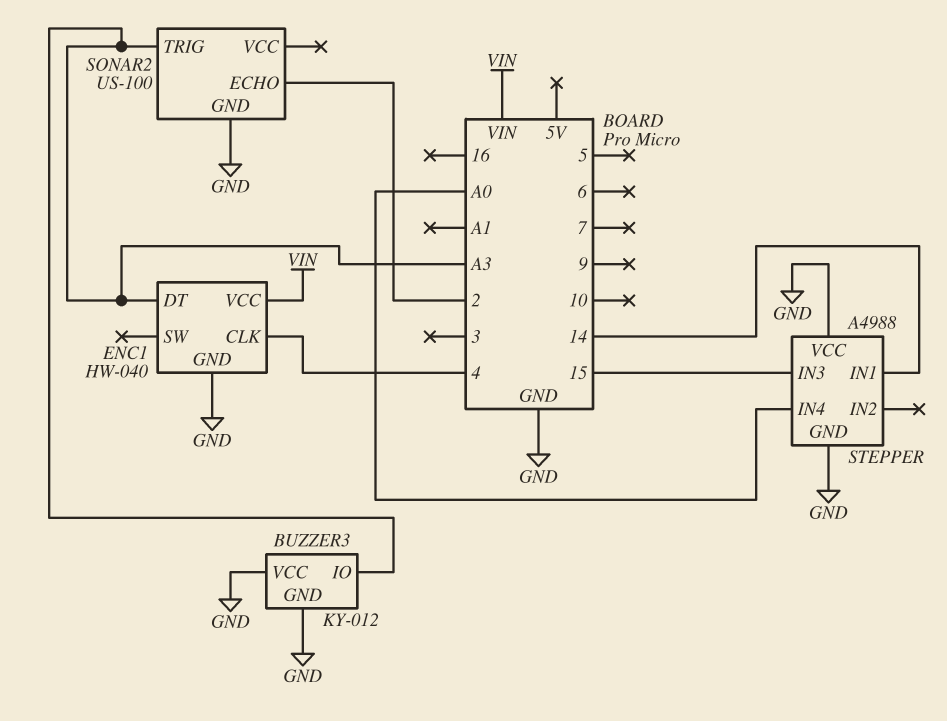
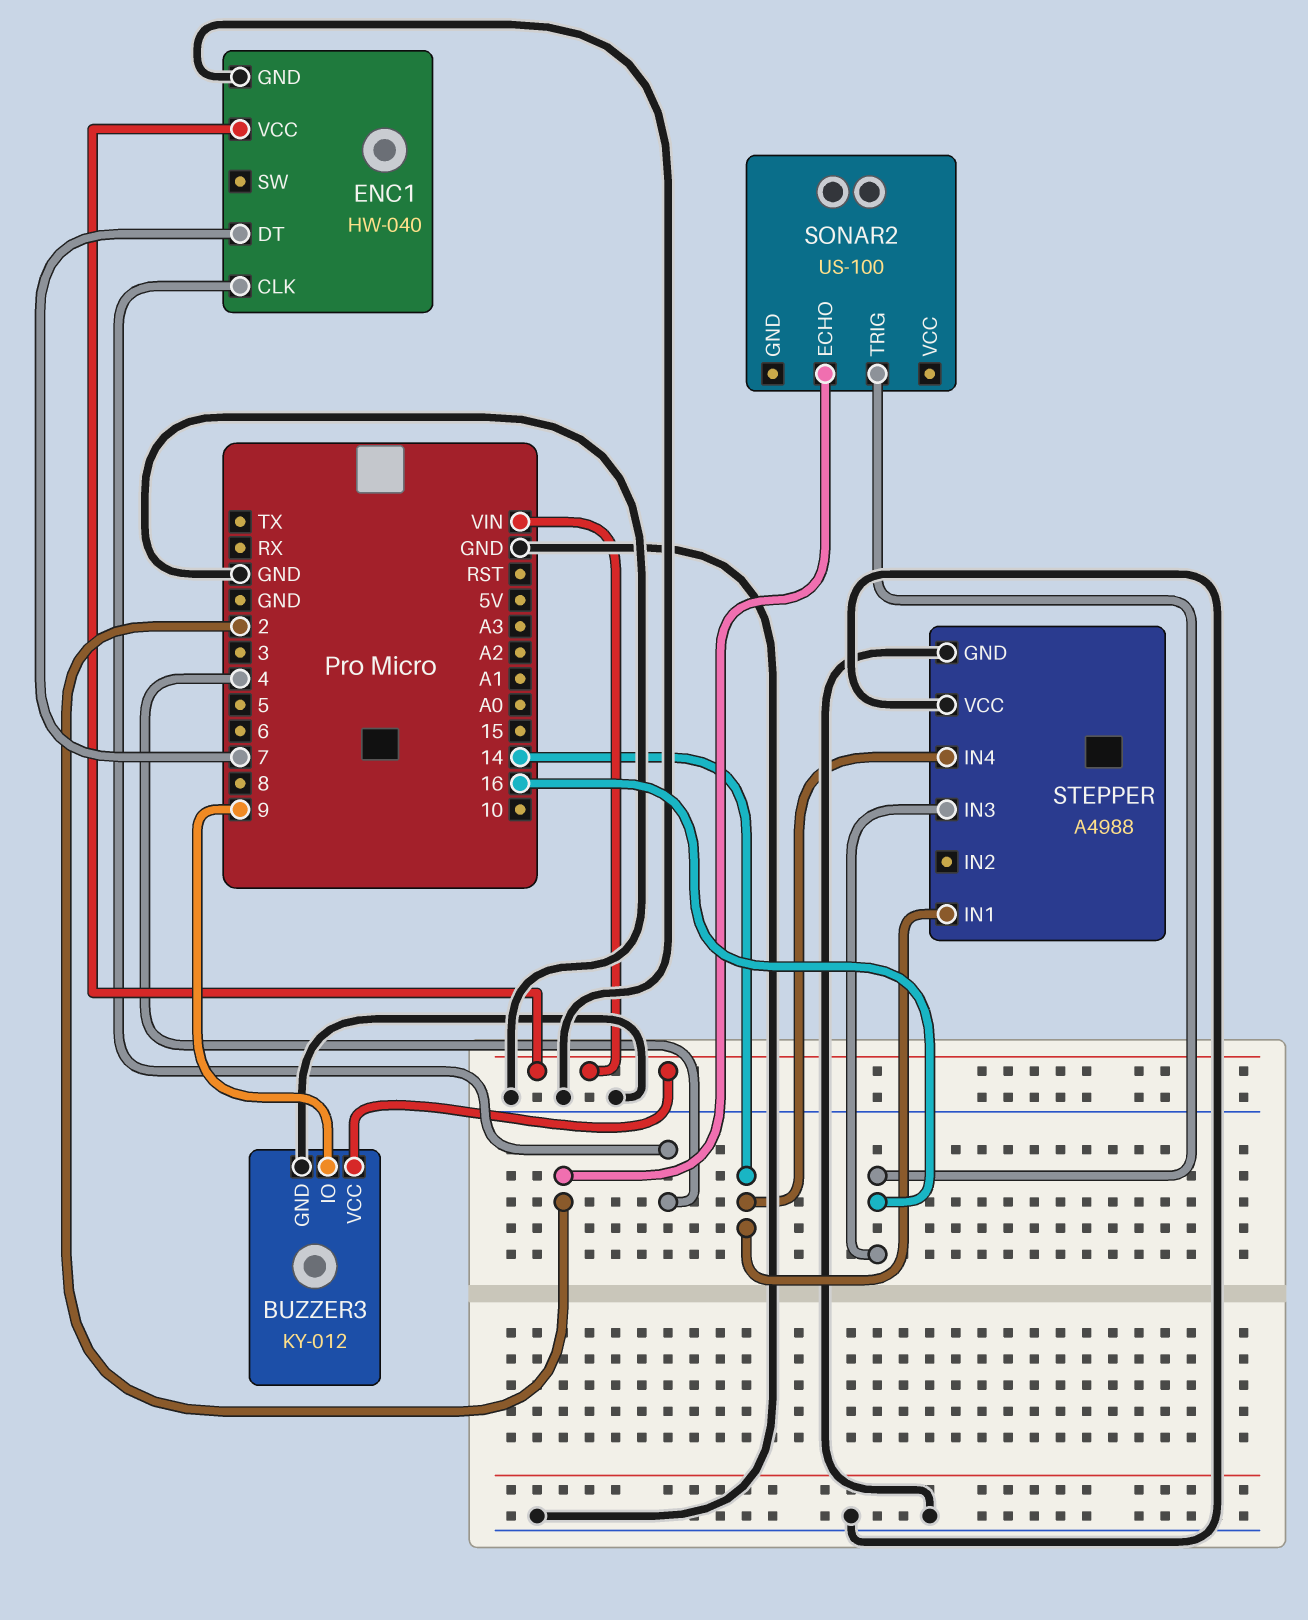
BUZZER3 pin IO: A3 -> 9
BUZZER3 pin VCC: GND -> VIN
ENC1 pin DT: A3 -> 7
SONAR2 pin GND: GND -> none
SONAR2 pin TRIG: A3 -> 16
STEPPER pin IN3: 15 -> 16
STEPPER pin IN4: A0 -> 14

